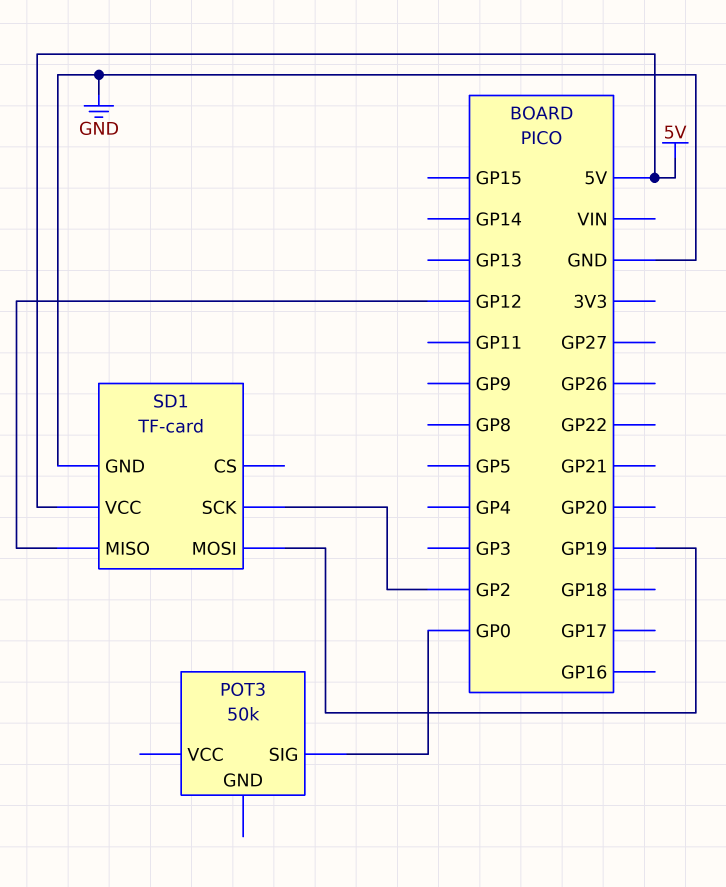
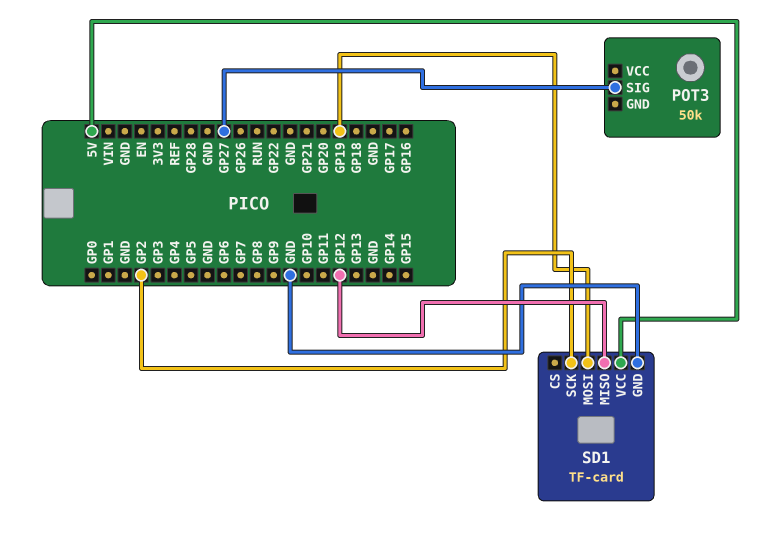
POT3 pin SIG: GP0 -> GP27

